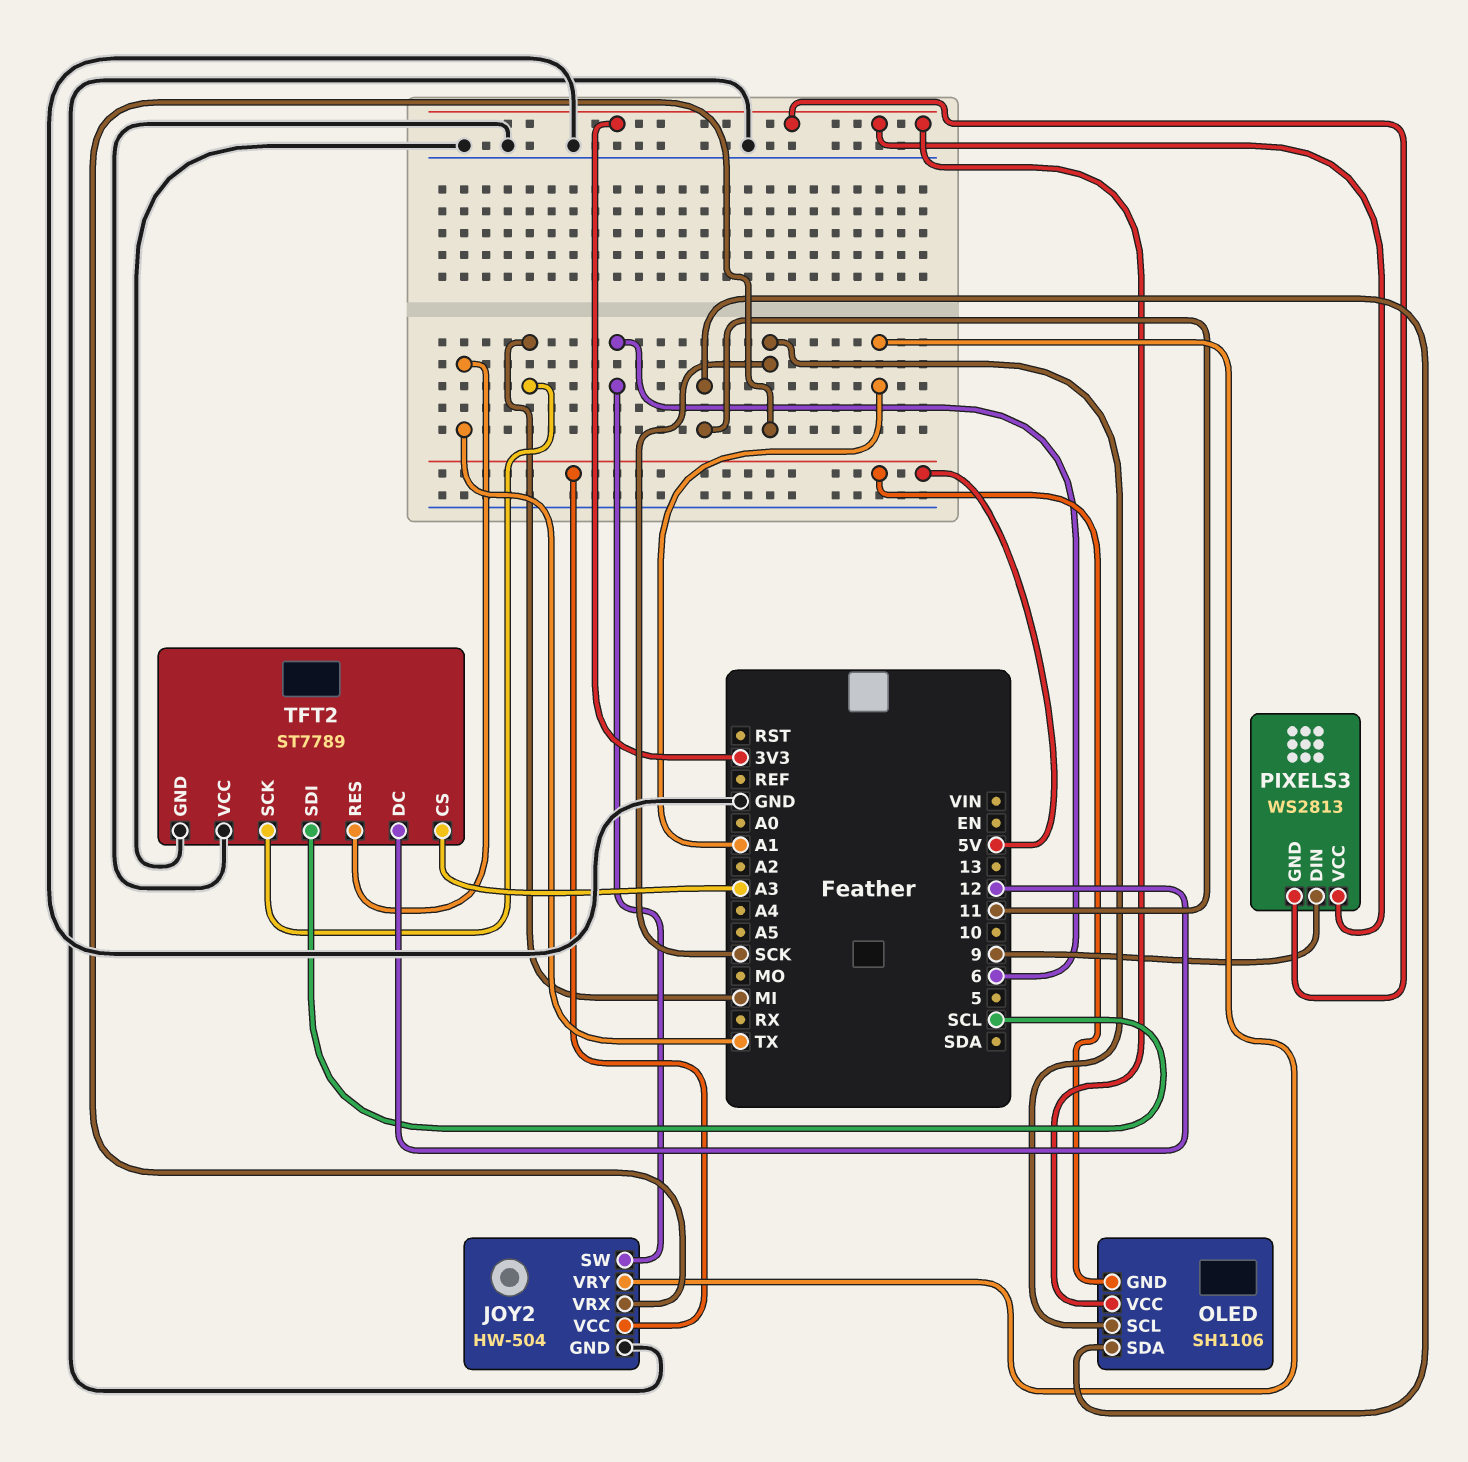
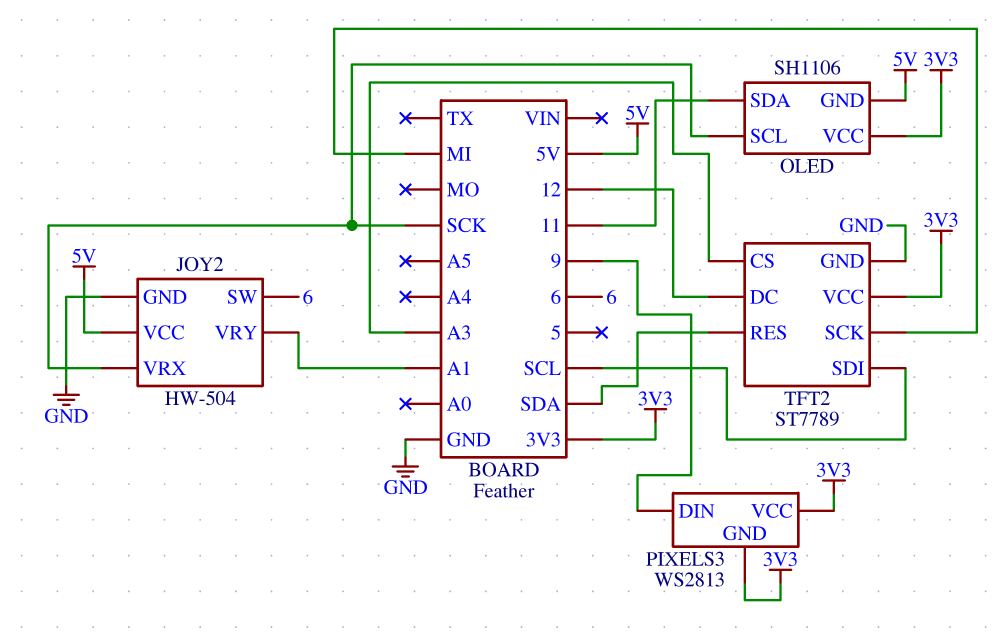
TFT2 pin RES: TX -> SDA
TFT2 pin VCC: GND -> 3V3

